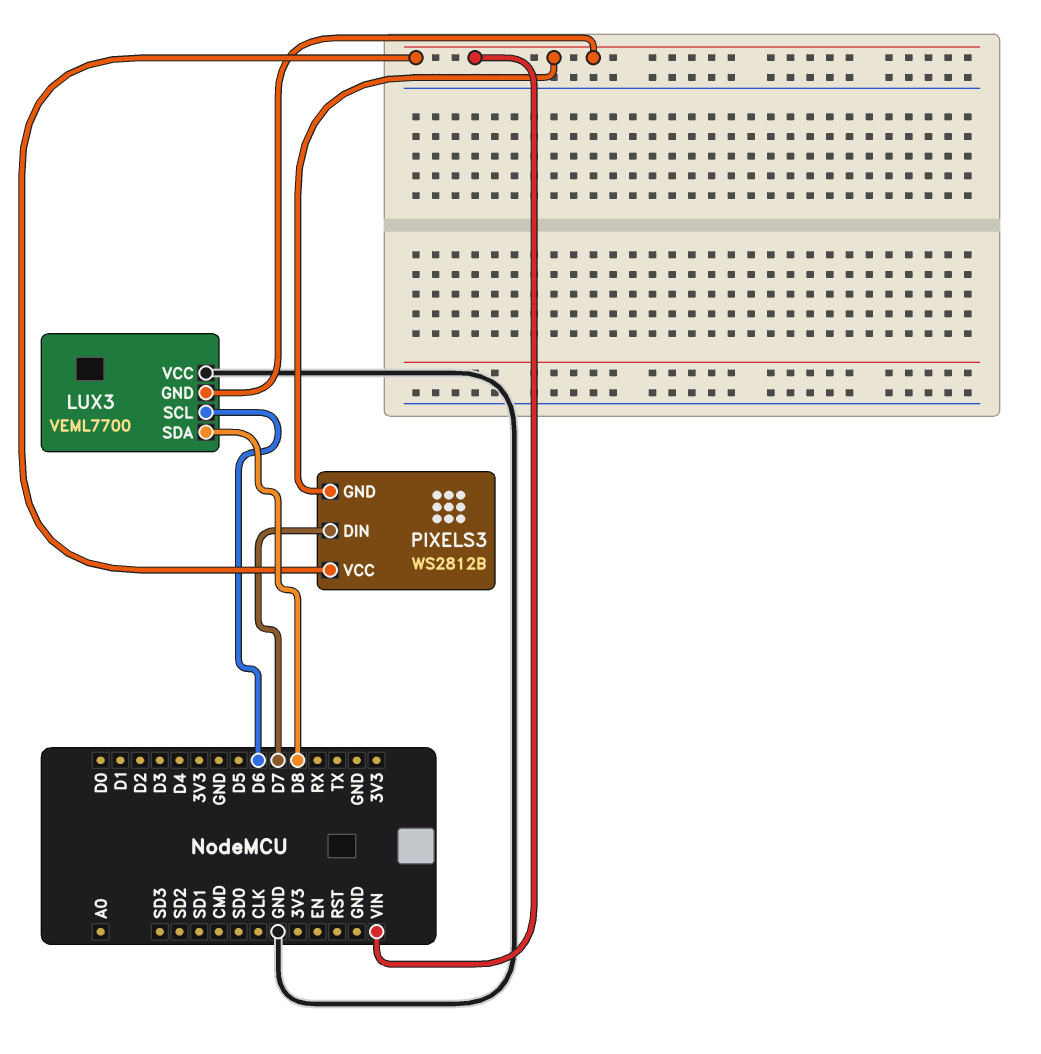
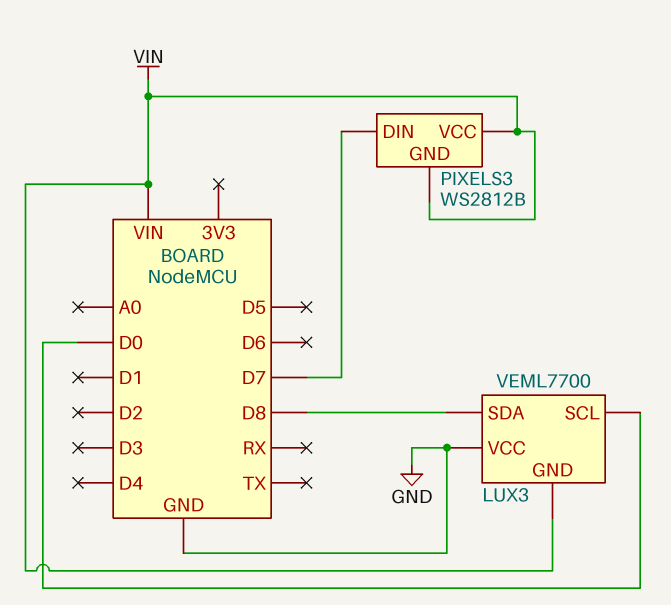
LUX3 pin SCL: D6 -> D0

